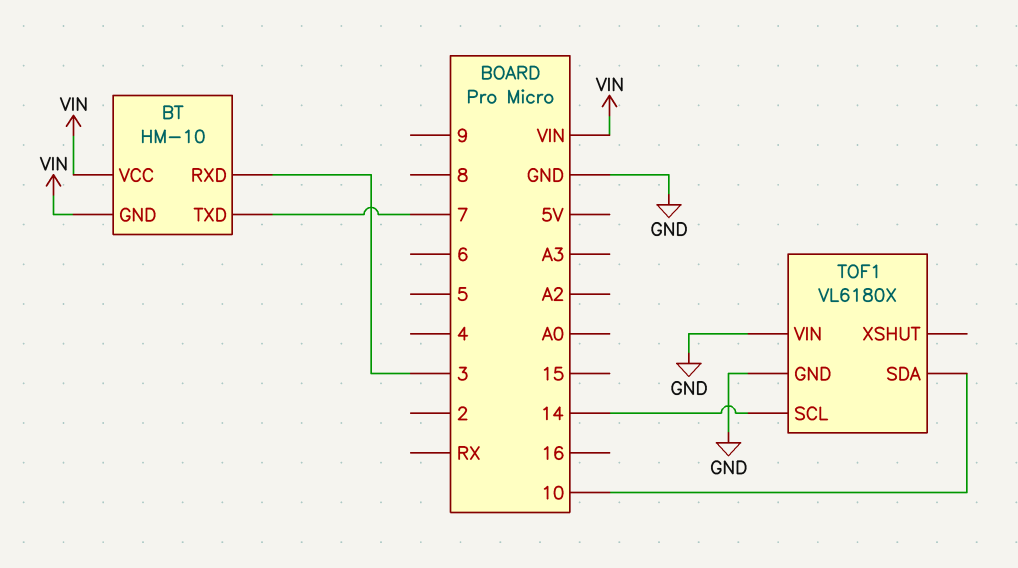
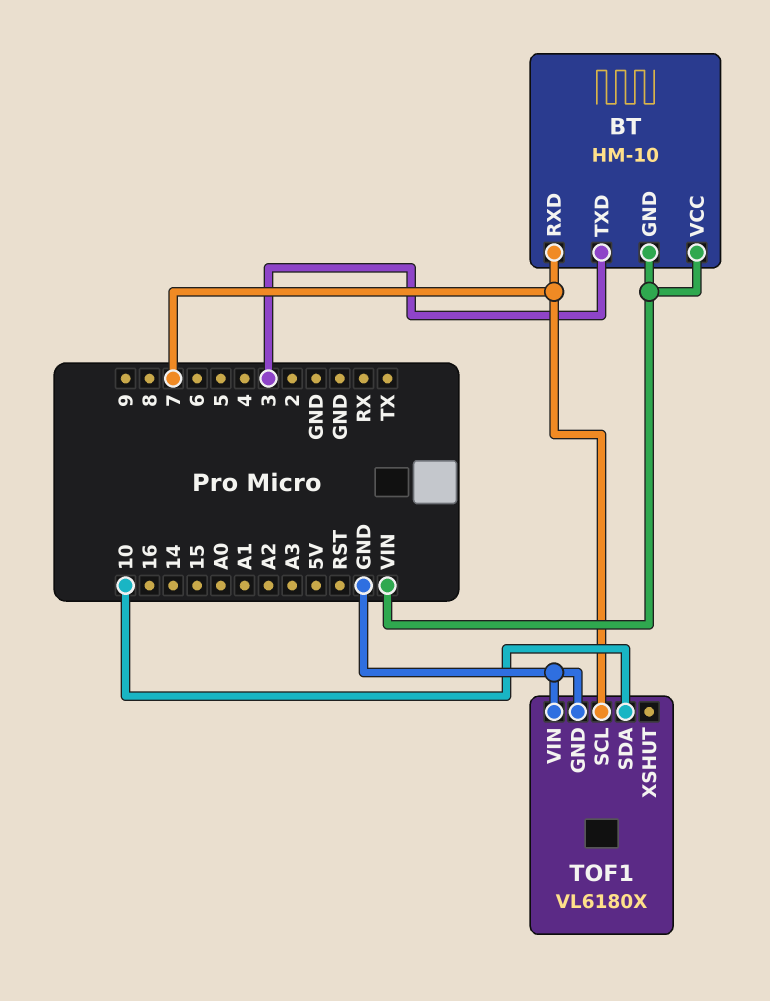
BT pin RXD: 3 -> 7
BT pin TXD: 7 -> 3
TOF1 pin SCL: 14 -> 7

